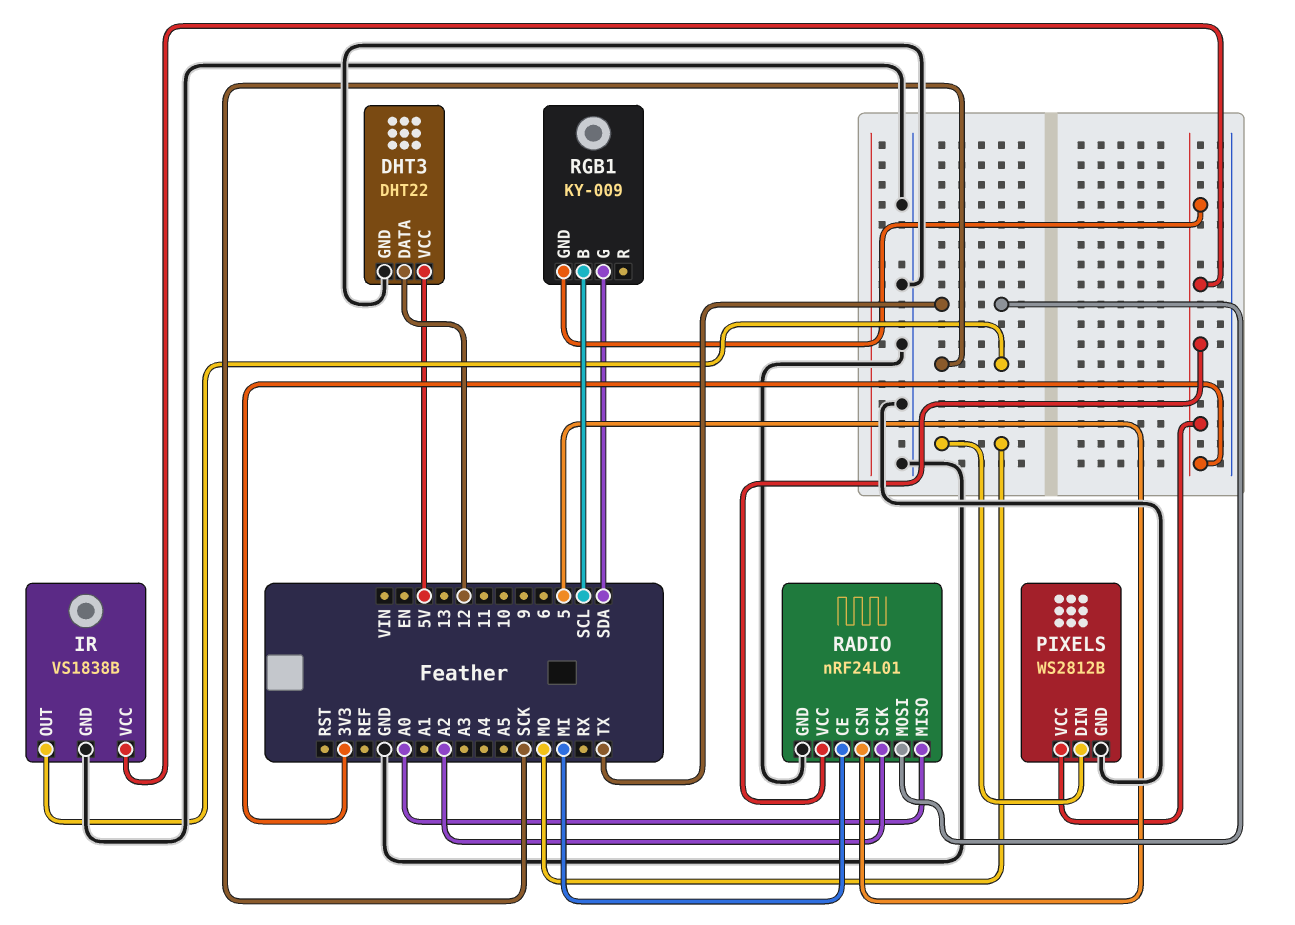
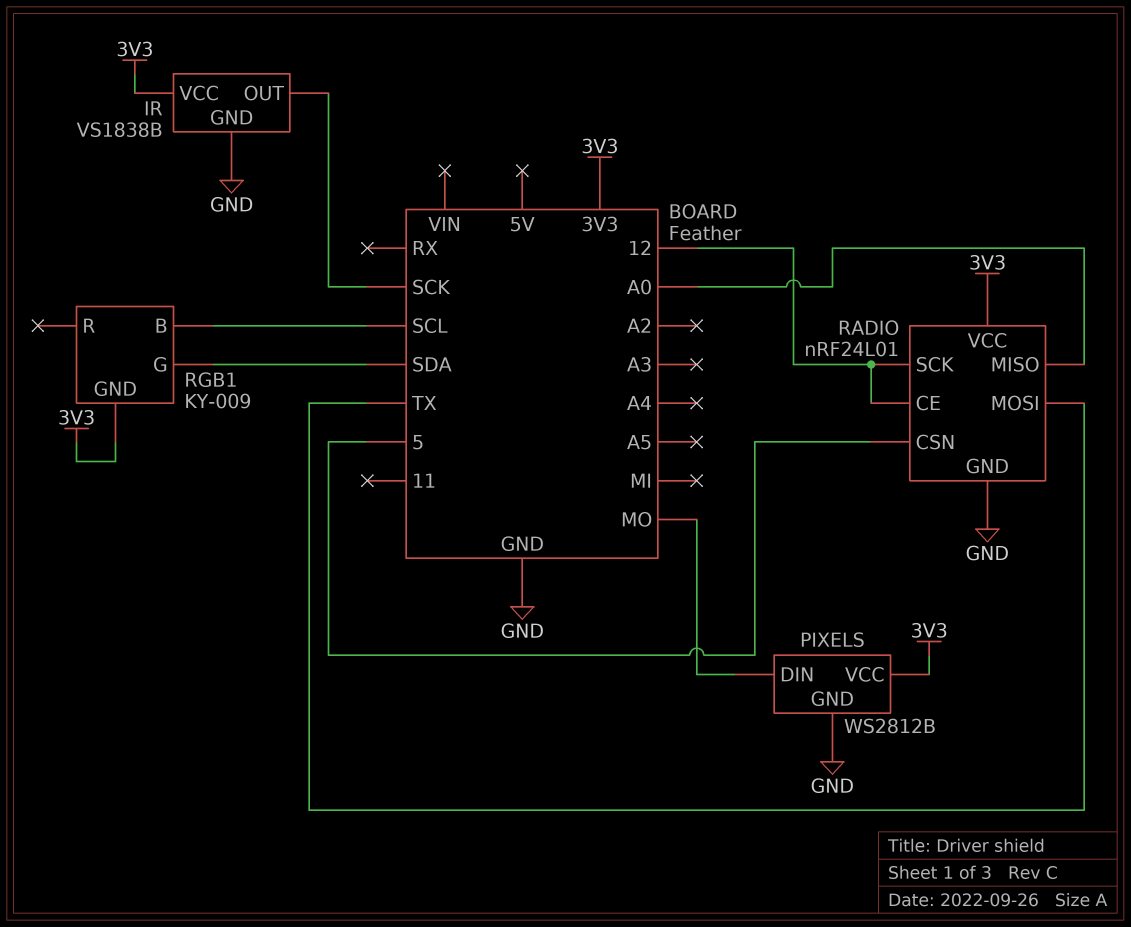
DHT3: DHT22 -> none
DHT3 pin DATA: 12 -> none
DHT3 pin GND: GND -> none
DHT3 pin VCC: 5V -> none
RADIO pin CE: MI -> 12
RADIO pin SCK: A2 -> 12

